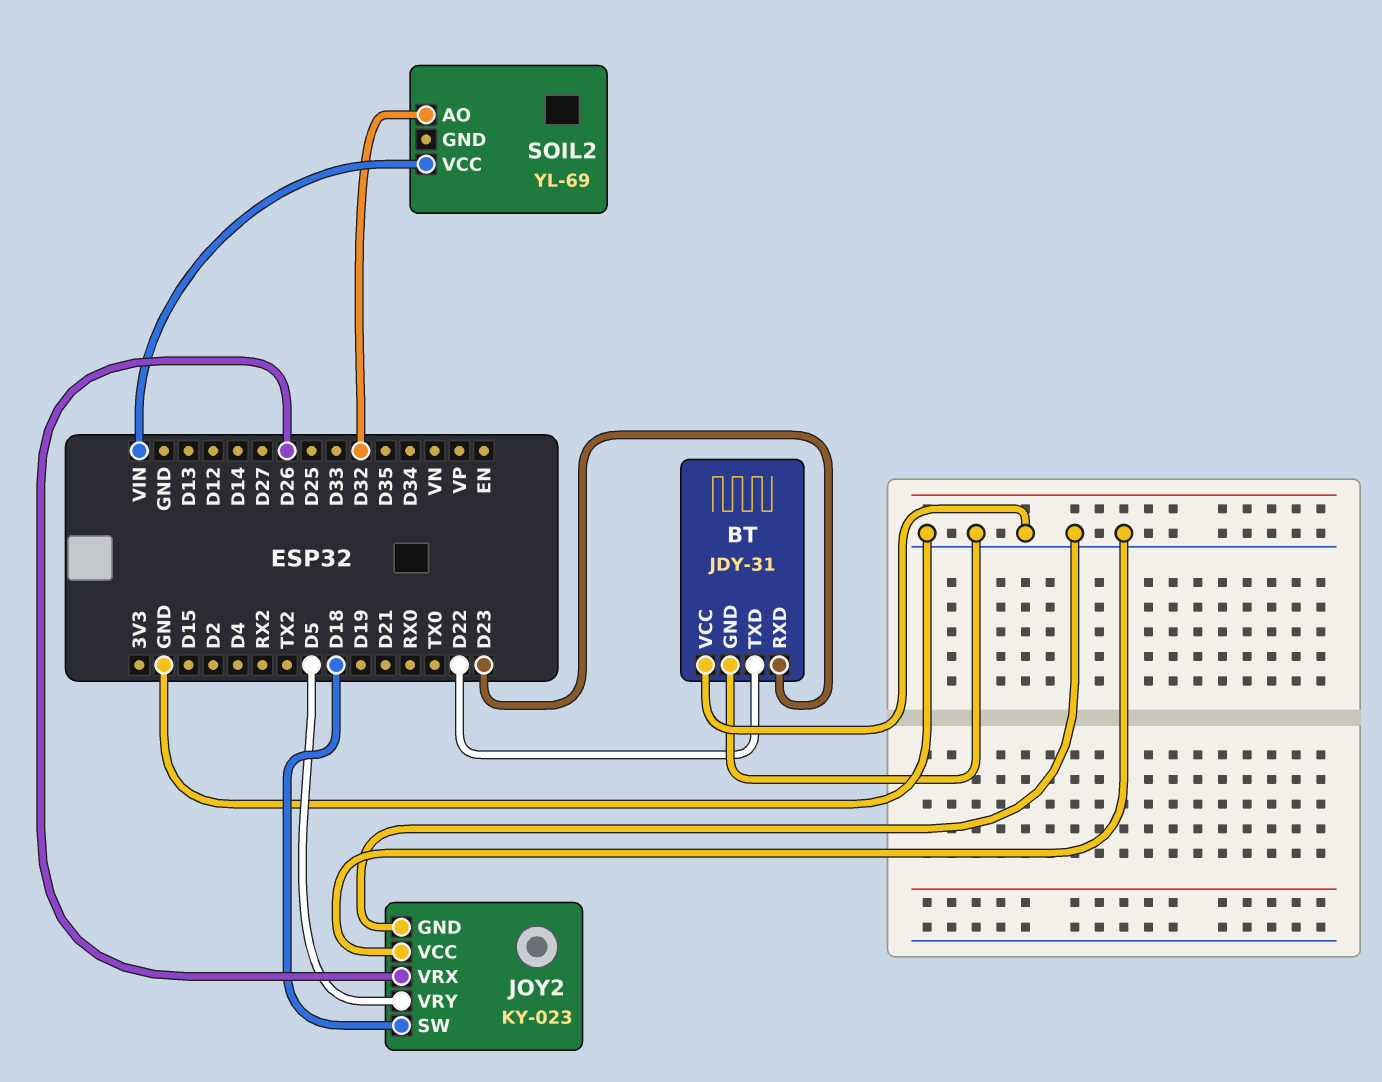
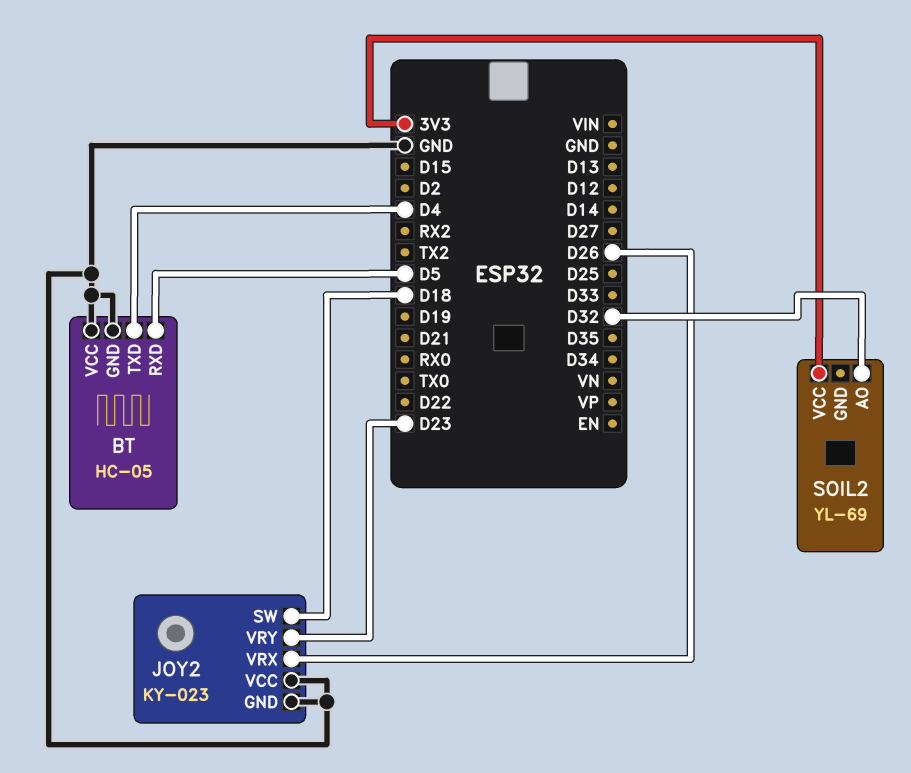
BT: JDY-31 -> HC-05
BT pin RXD: D23 -> D5
BT pin TXD: D22 -> D4
JOY2 pin VRY: D5 -> D23
SOIL2 pin VCC: VIN -> 3V3

